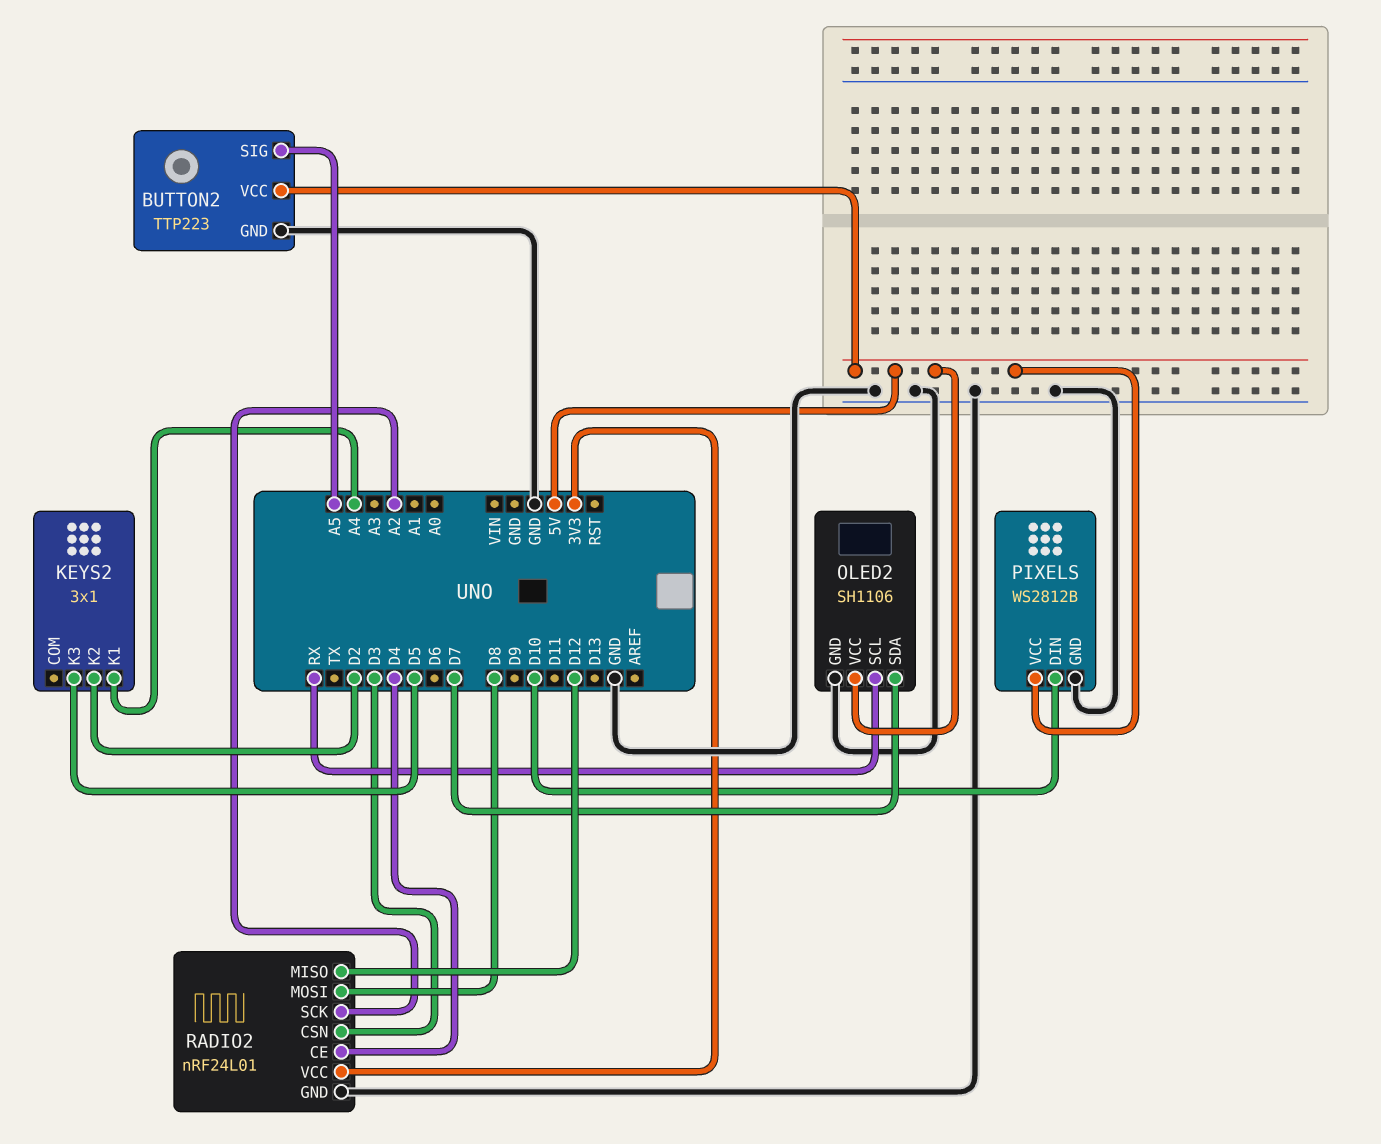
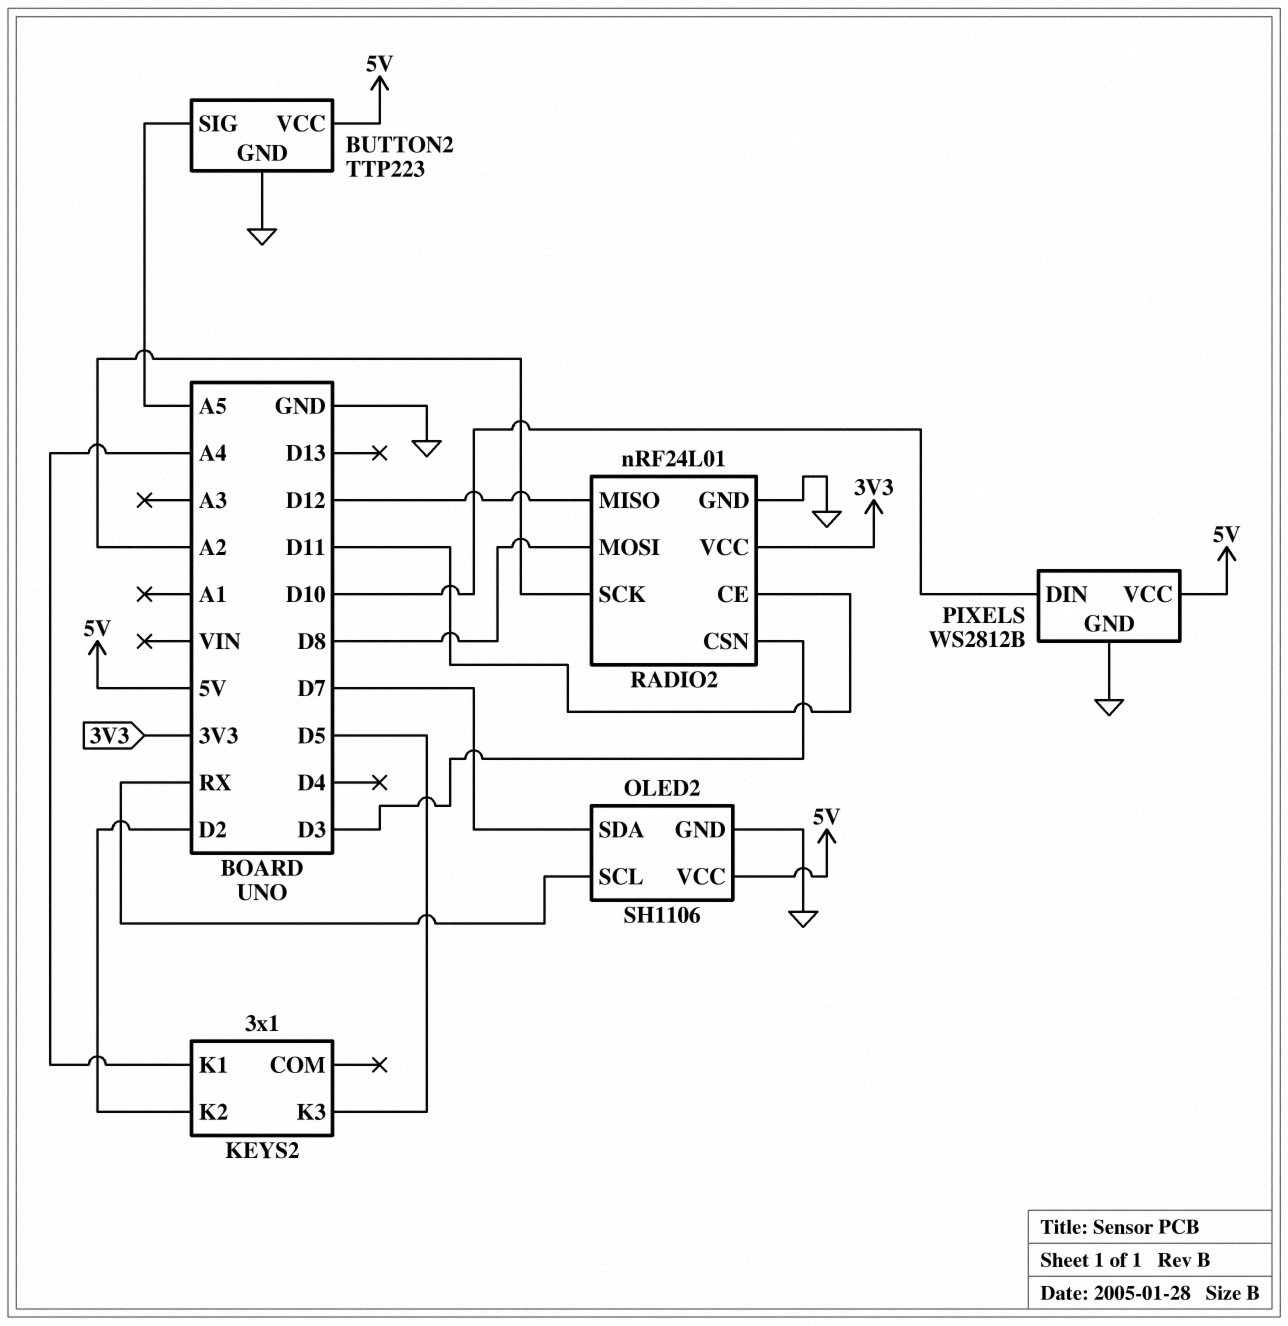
RADIO2 pin CE: D4 -> D11

